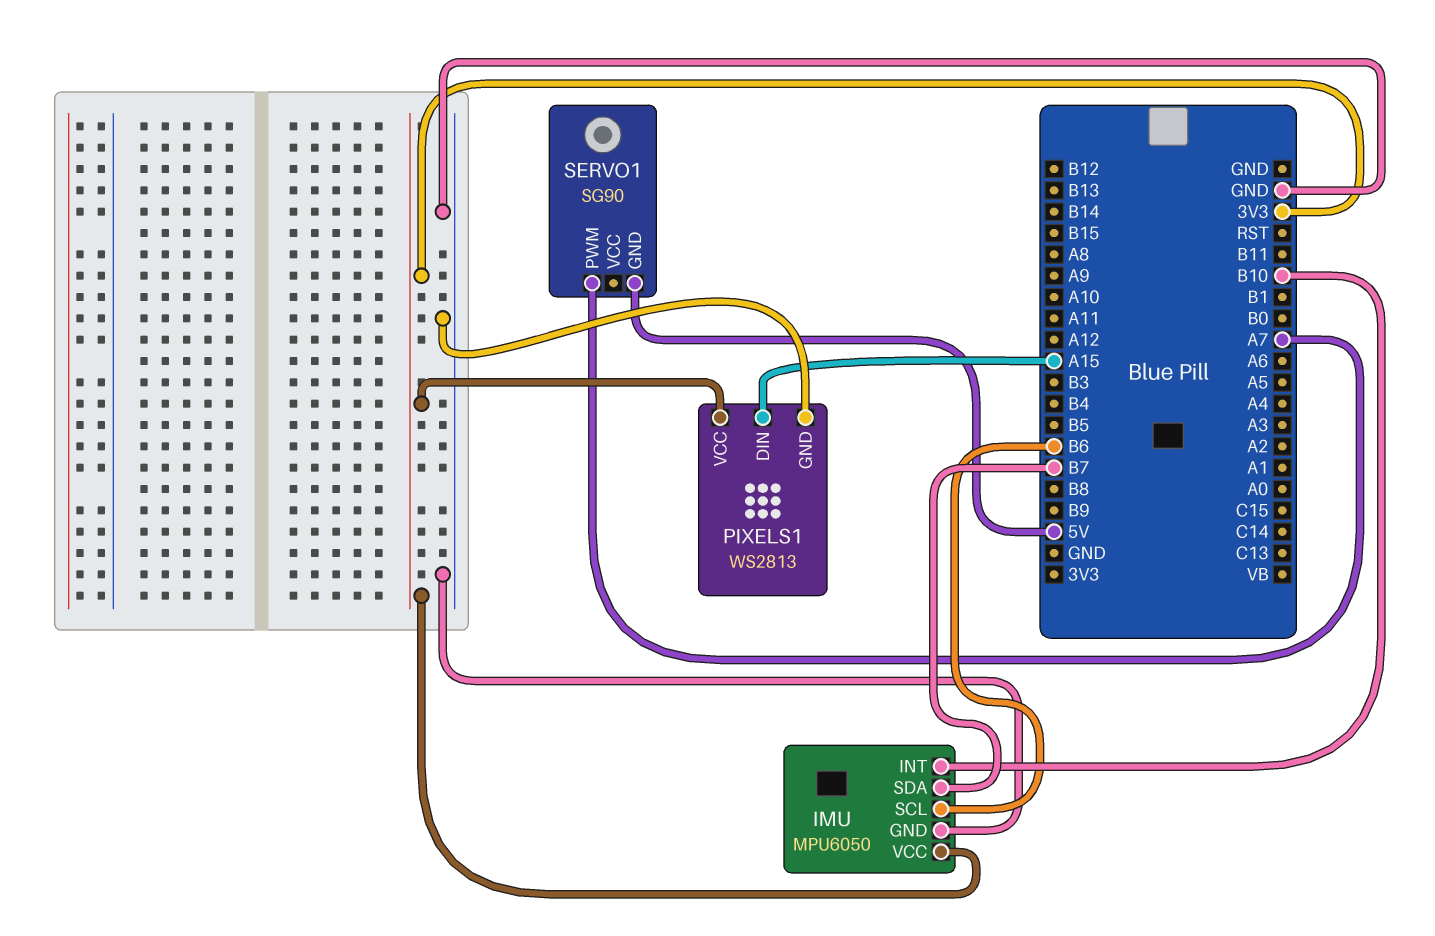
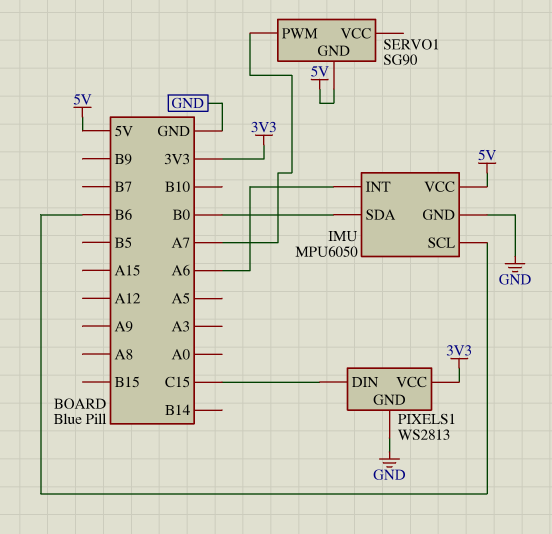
IMU pin INT: B10 -> A6
IMU pin SDA: B7 -> B0
IMU pin VCC: 3V3 -> 5V
PIXELS1 pin DIN: A15 -> C15

